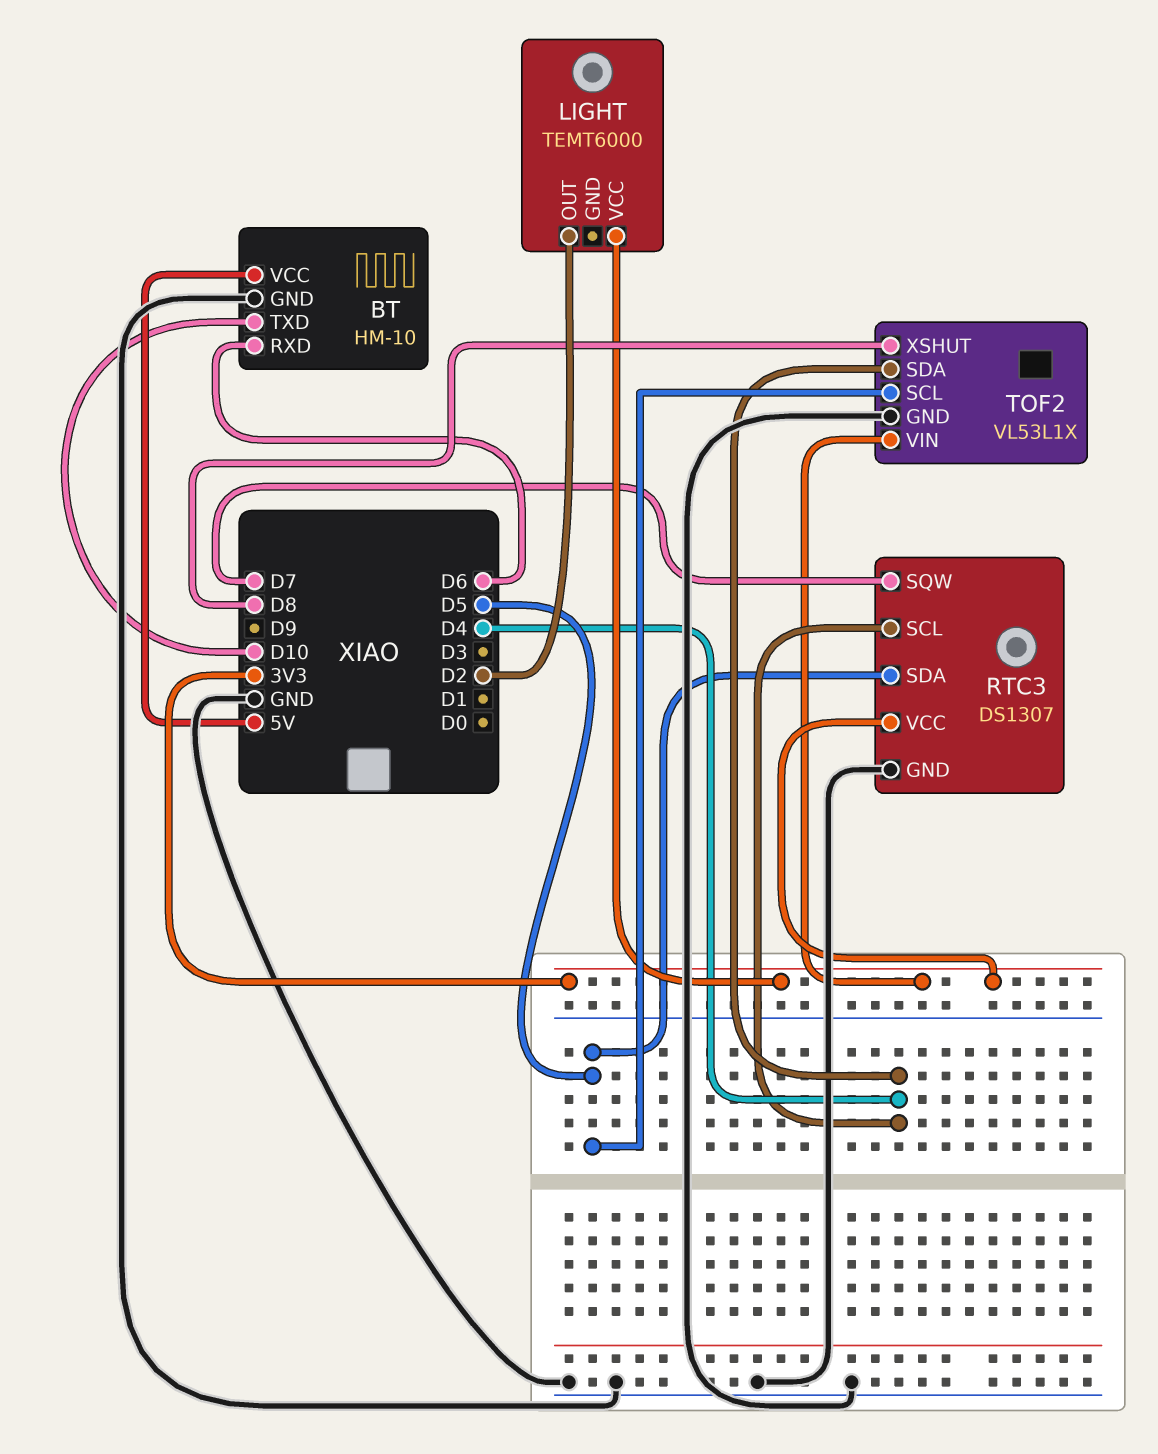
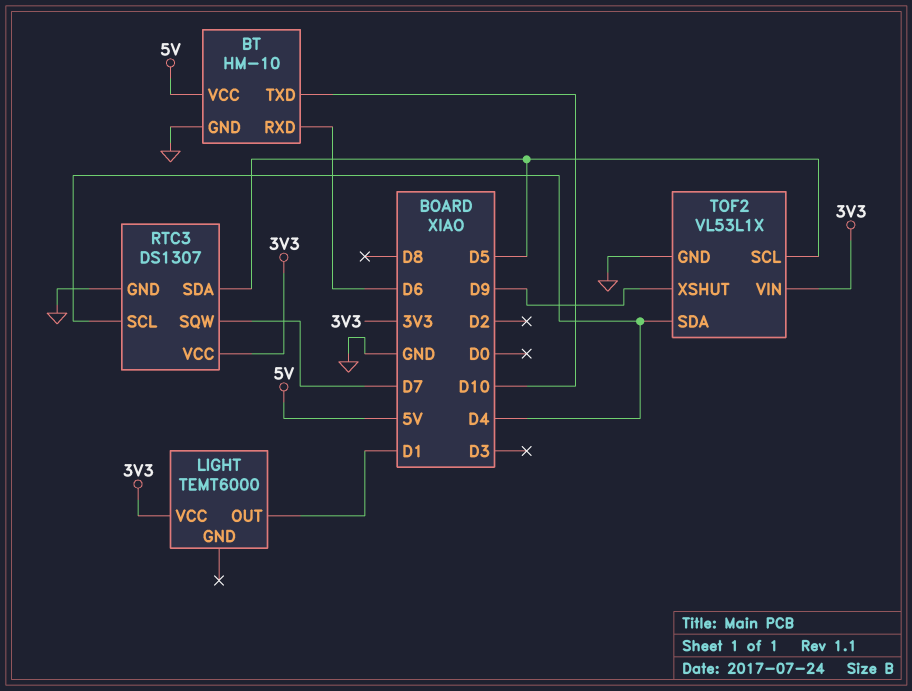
LIGHT pin OUT: D2 -> D1
TOF2 pin XSHUT: D8 -> D9

